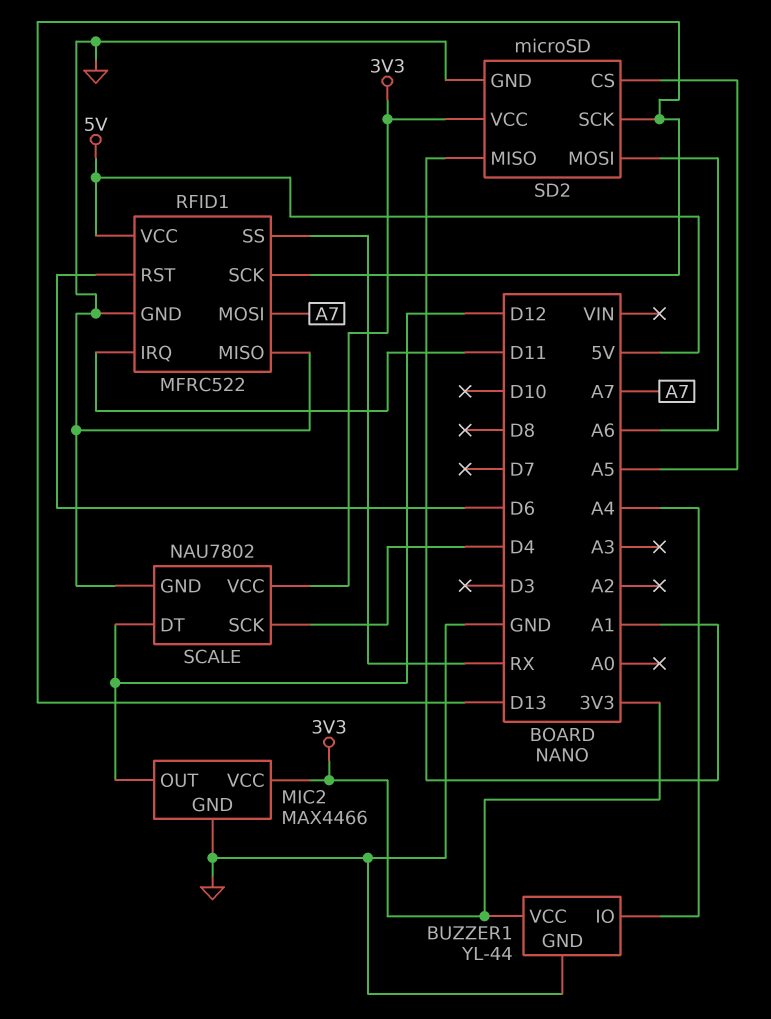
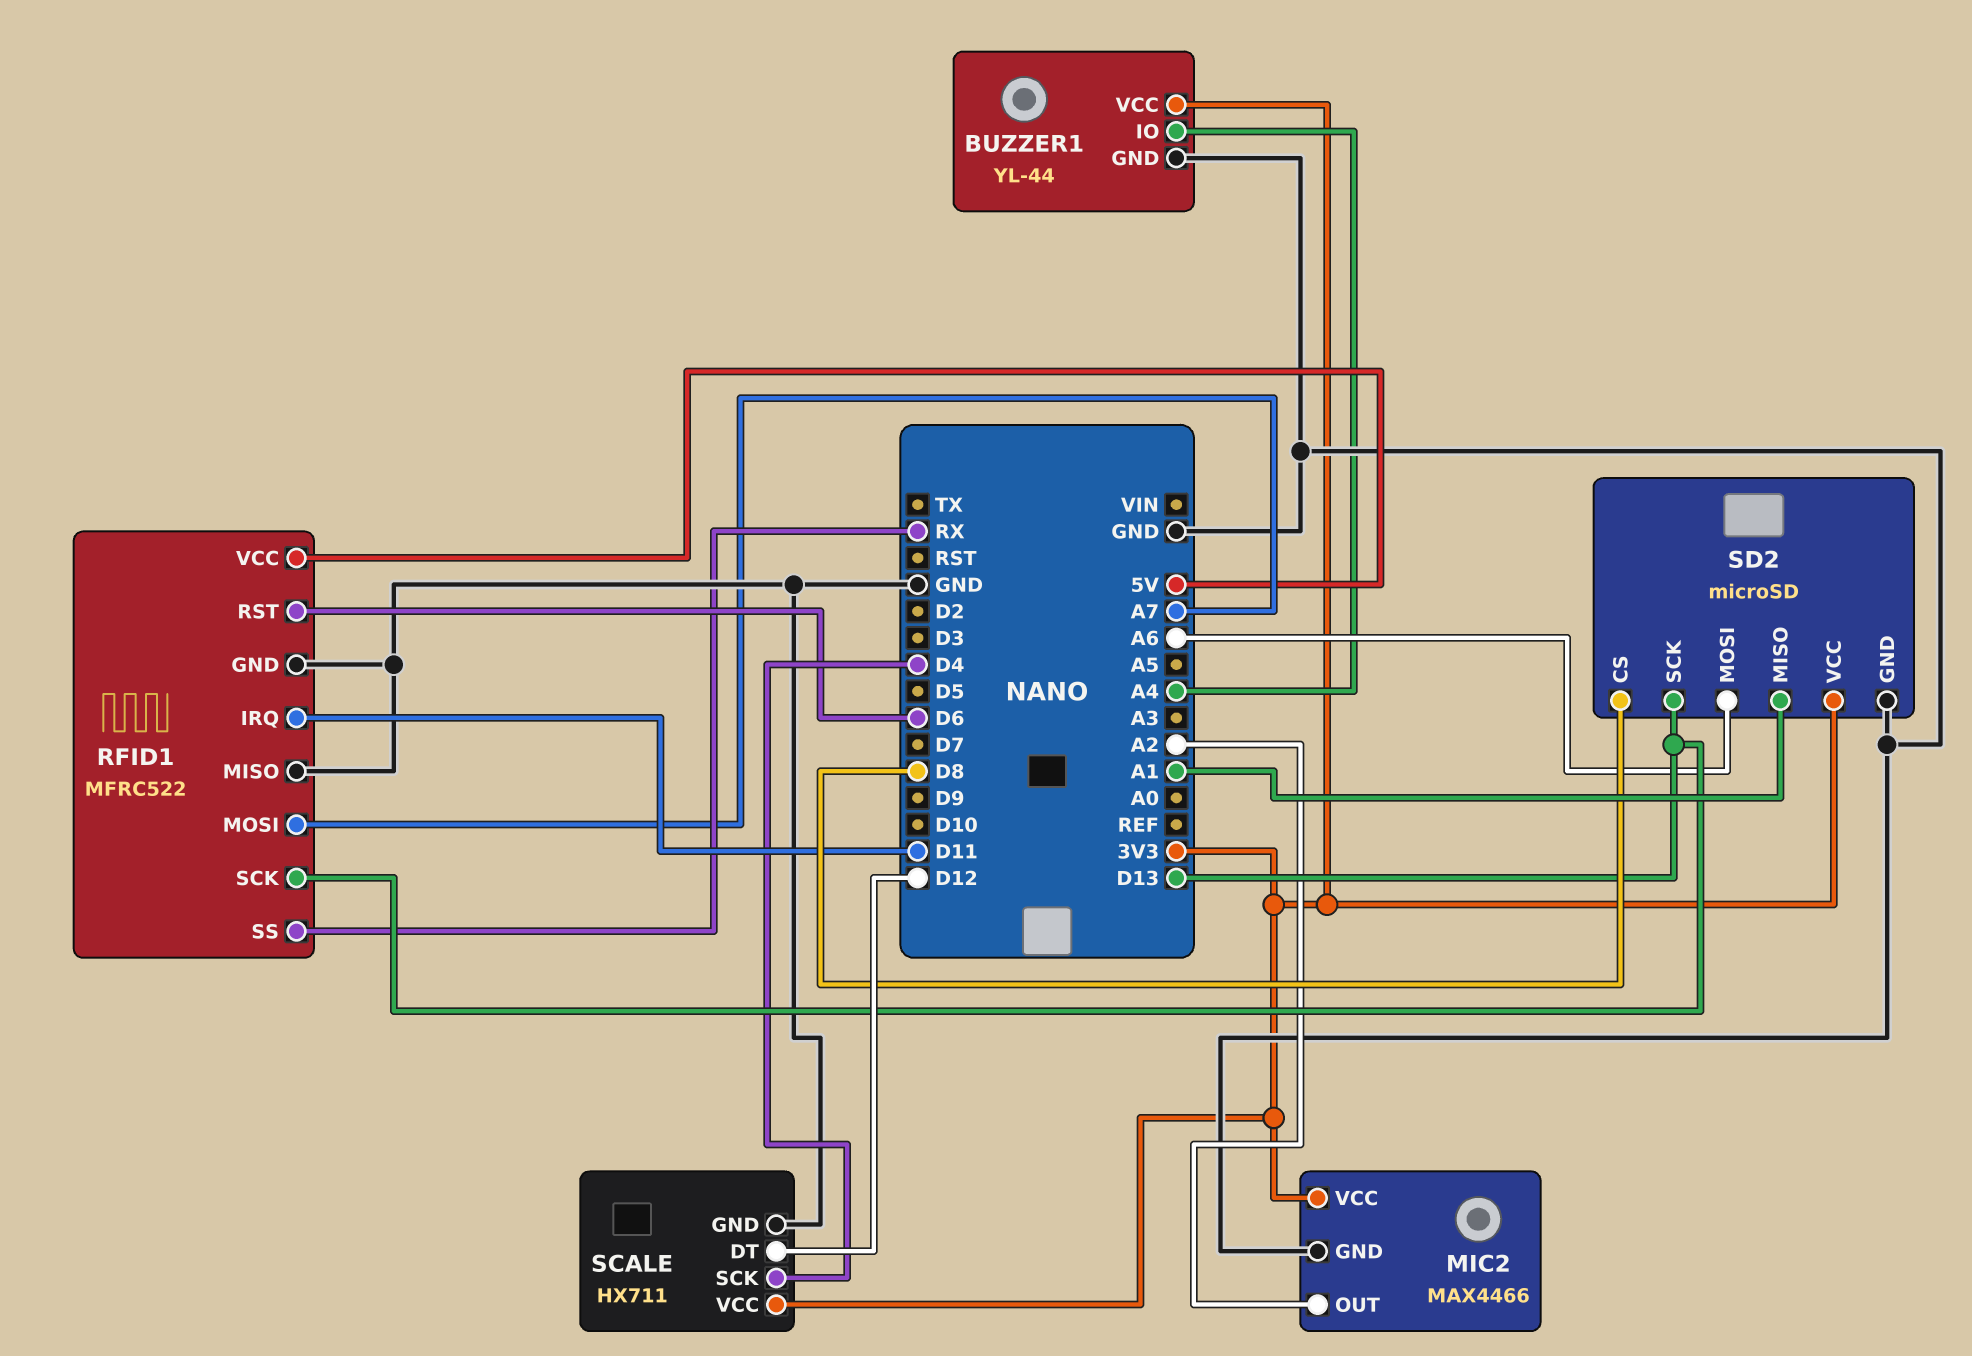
MIC2 pin OUT: D12 -> A2
SCALE: NAU7802 -> HX711
SD2 pin CS: A5 -> D8

